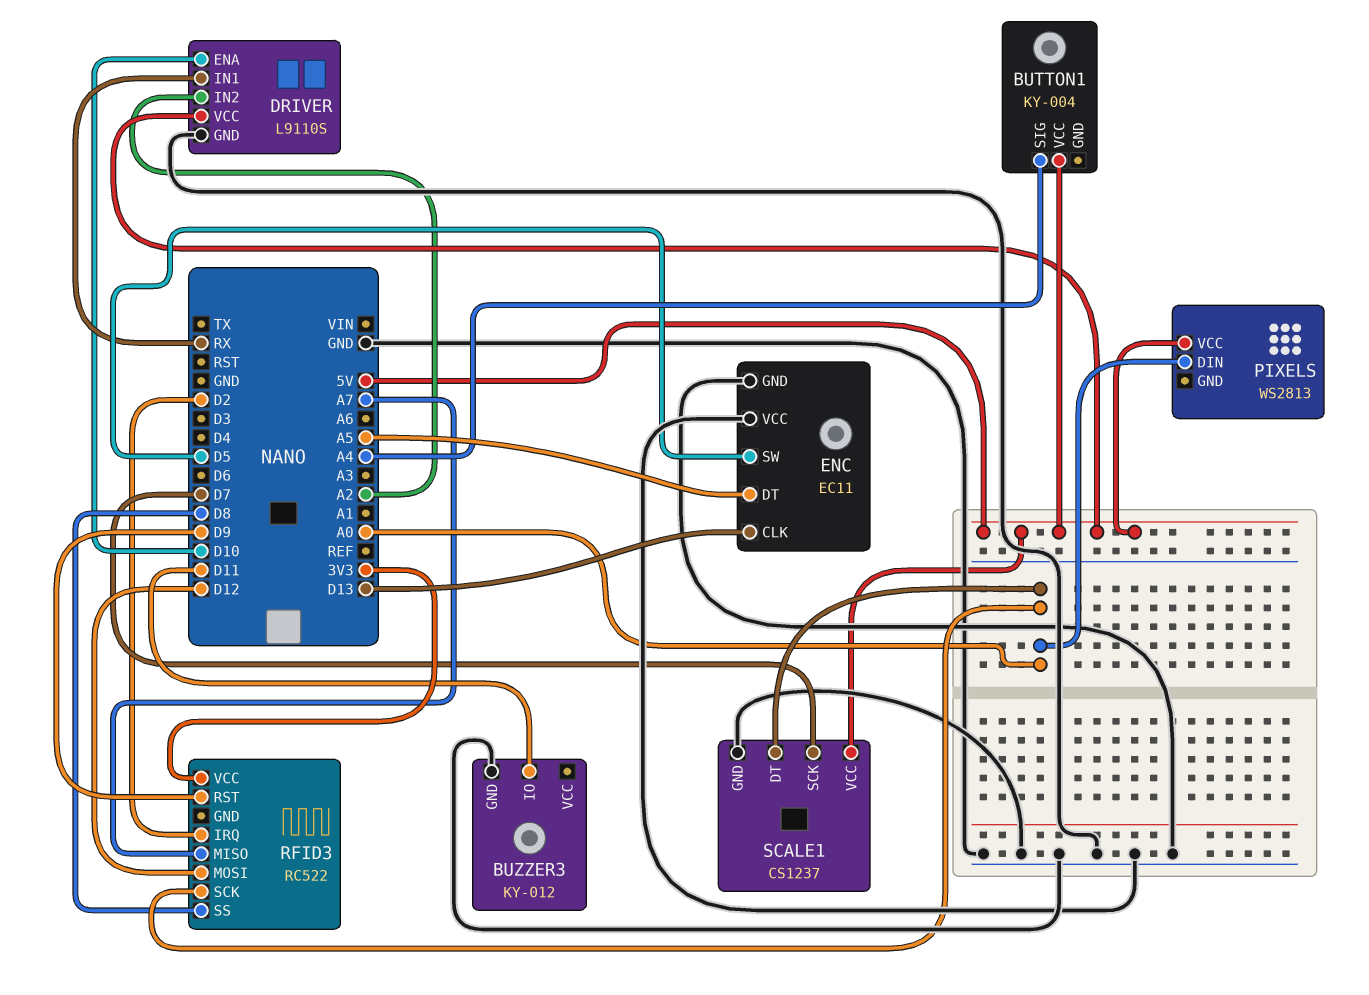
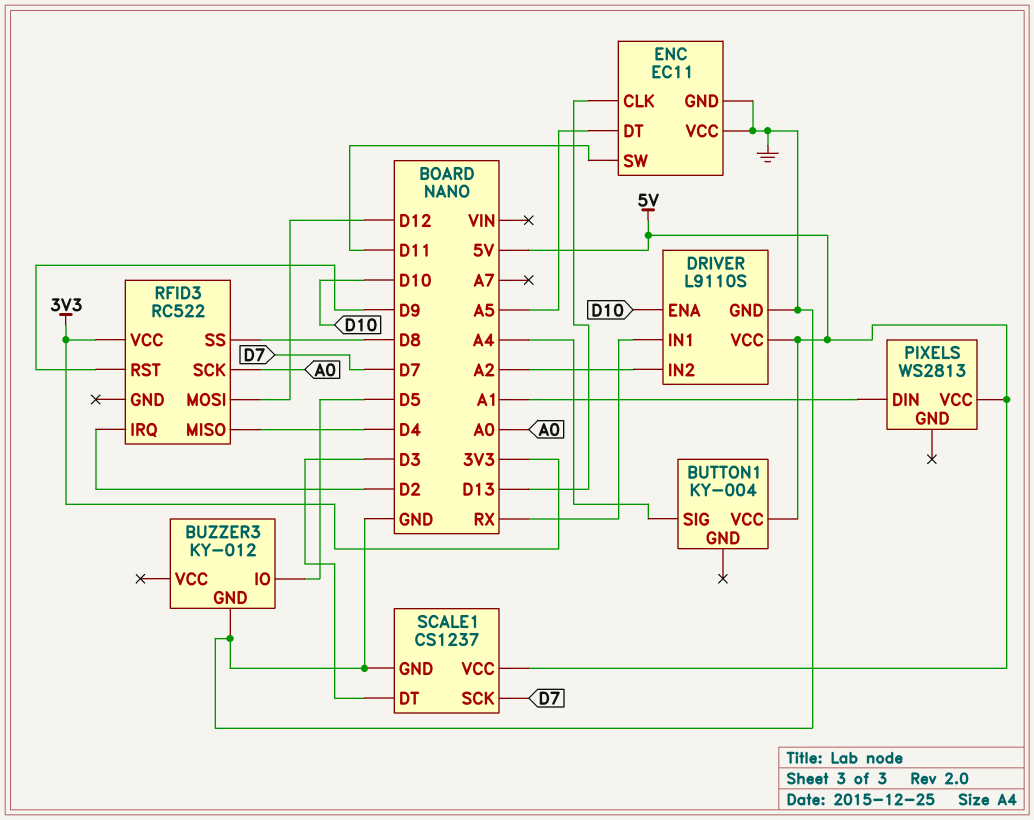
BUZZER3 pin IO: D11 -> D5
ENC pin SW: D5 -> D11
PIXELS pin DIN: A0 -> A1
RFID3 pin MISO: A7 -> D4
SCALE1 pin DT: A0 -> D3

